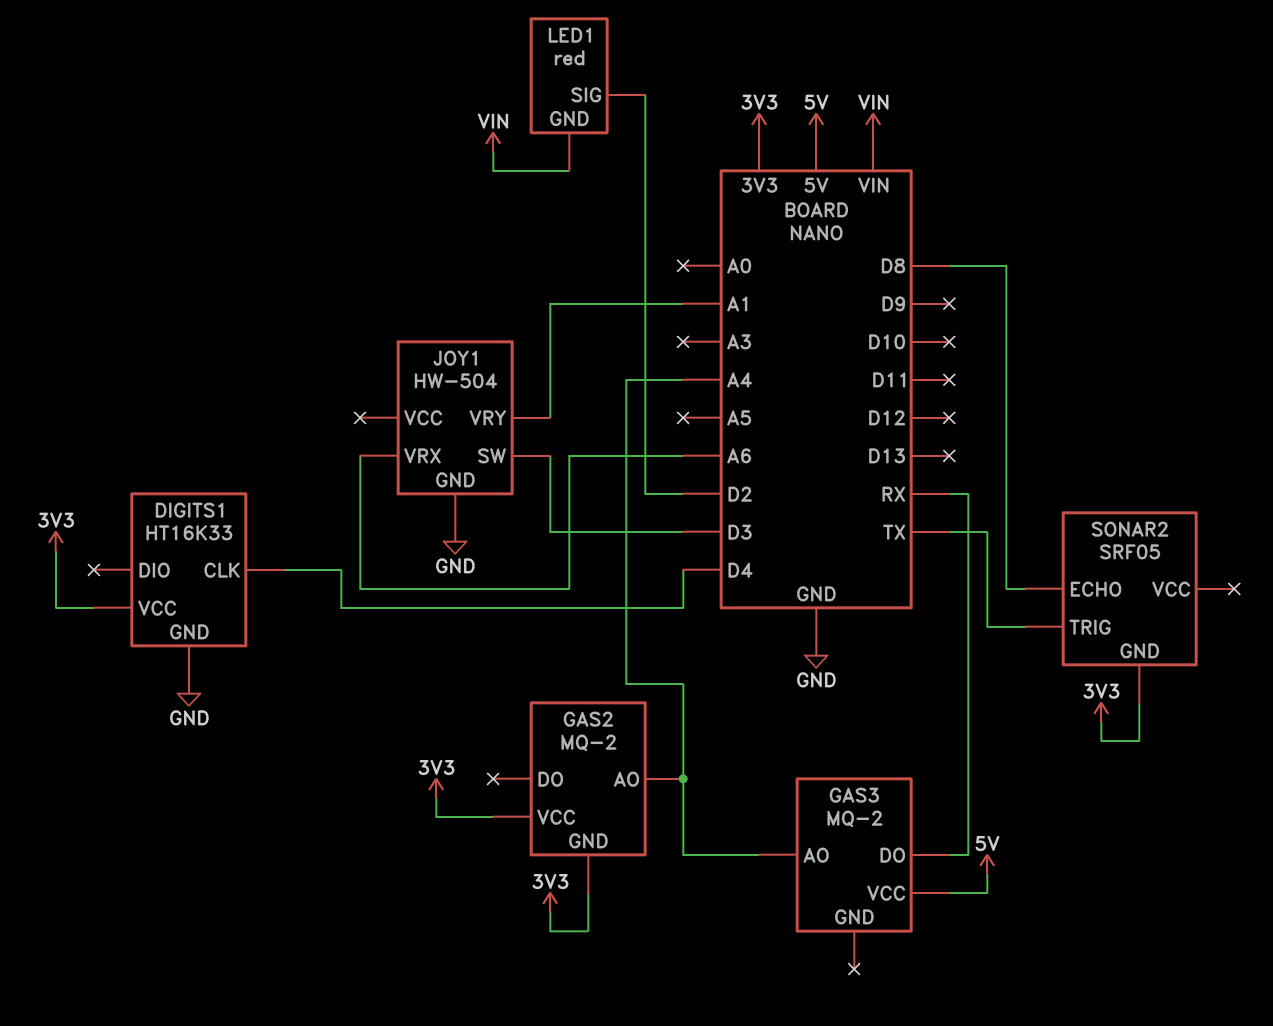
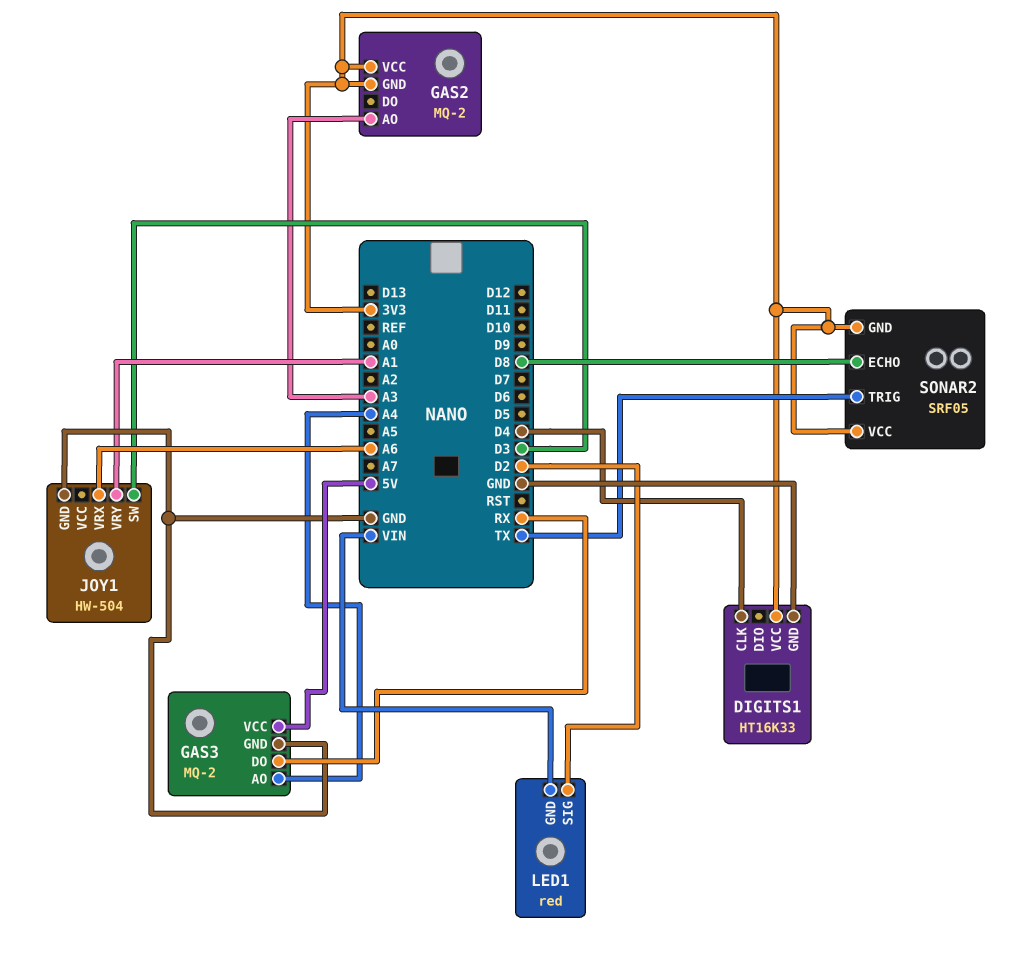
GAS2 pin AO: A4 -> A3
GAS3 pin GND: none -> GND
SONAR2 pin VCC: none -> 3V3

